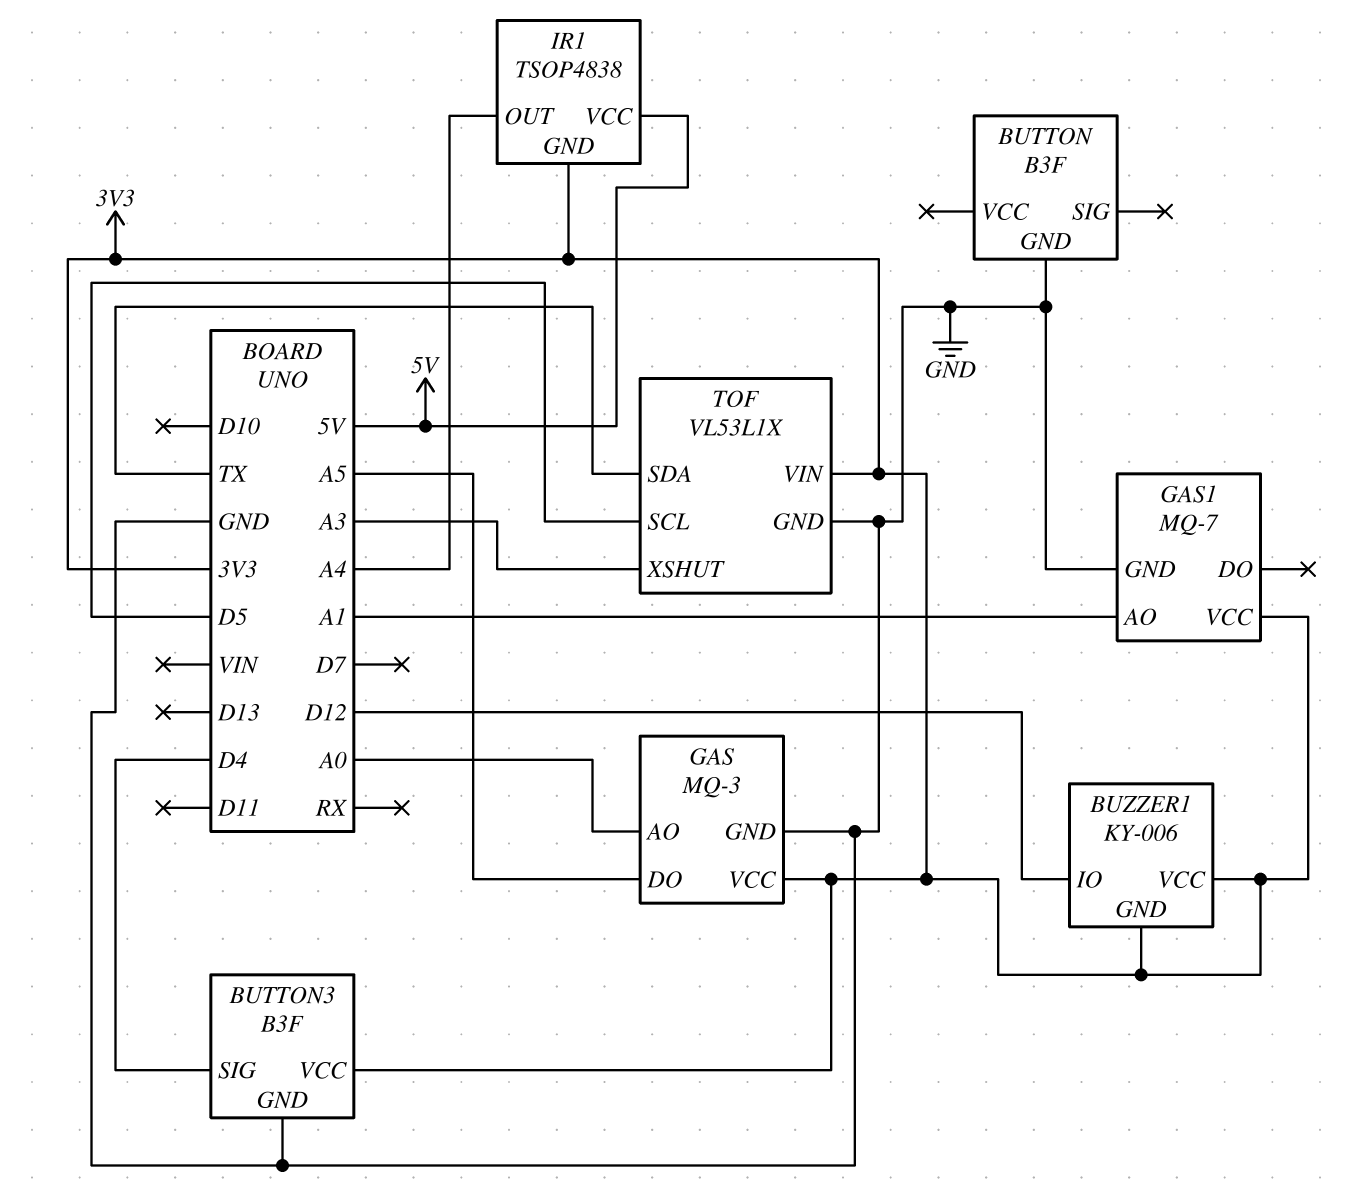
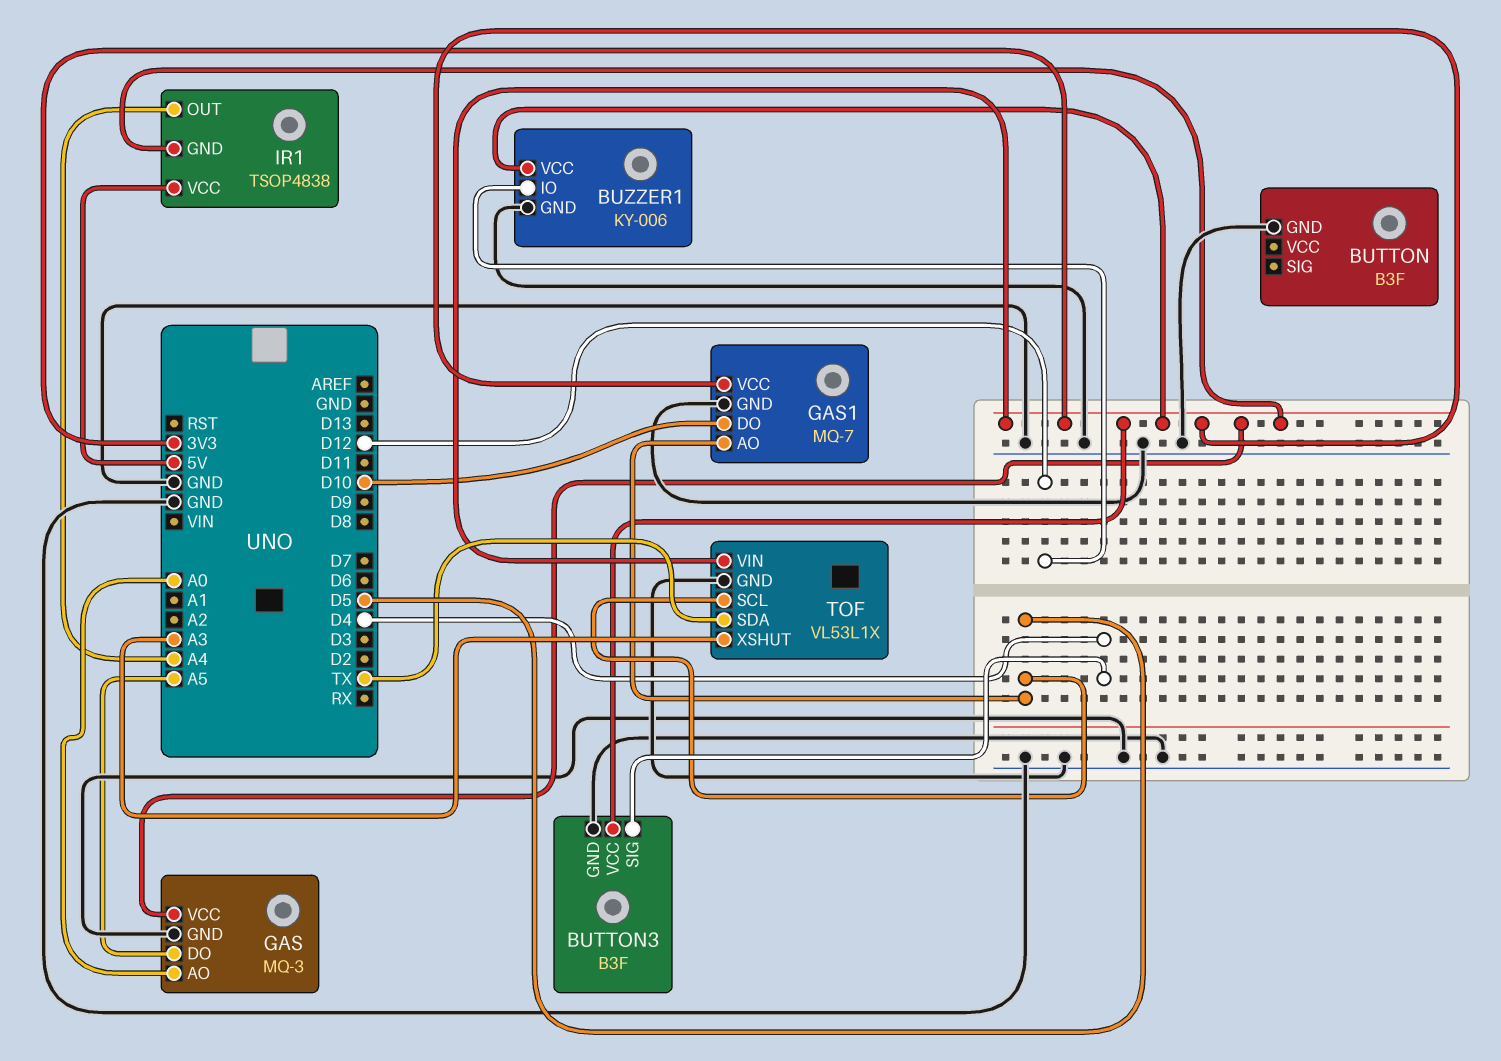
BUZZER1 pin GND: 3V3 -> GND
GAS1 pin AO: A1 -> D5
GAS1 pin DO: none -> D10

